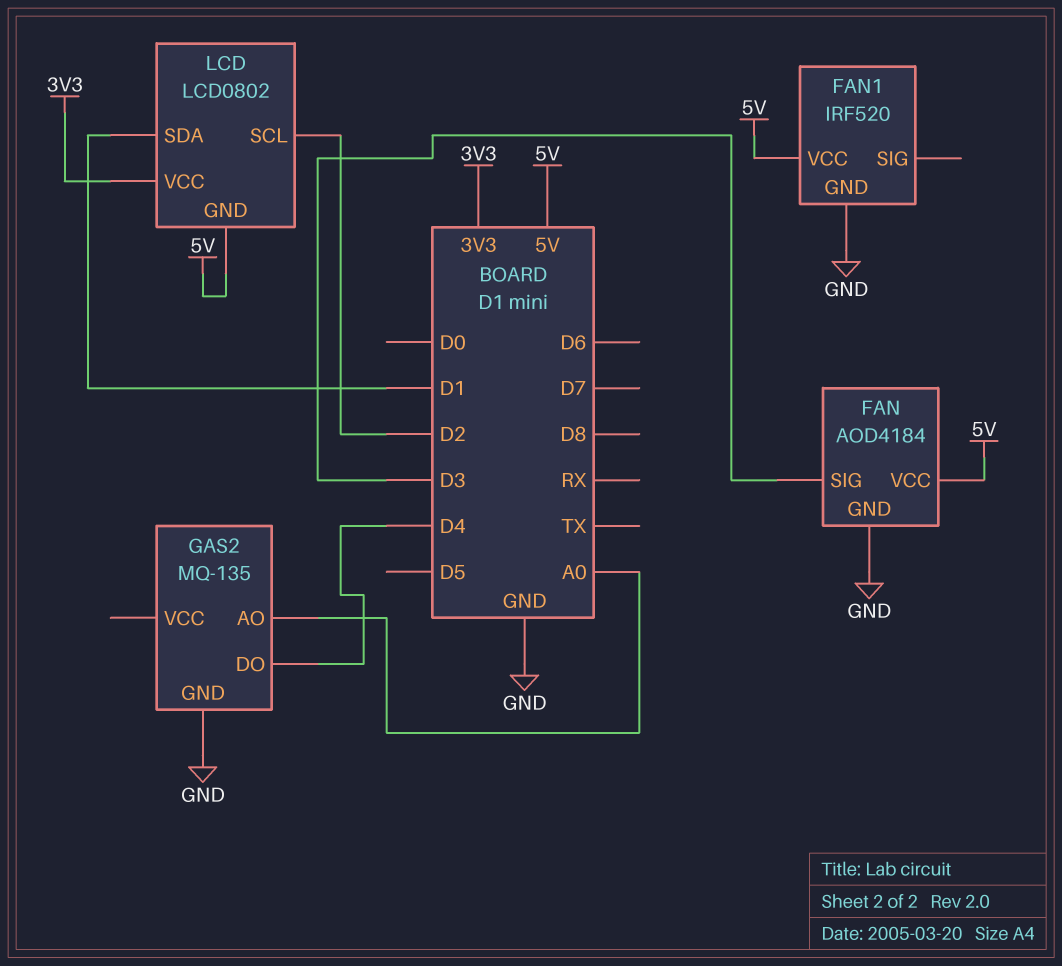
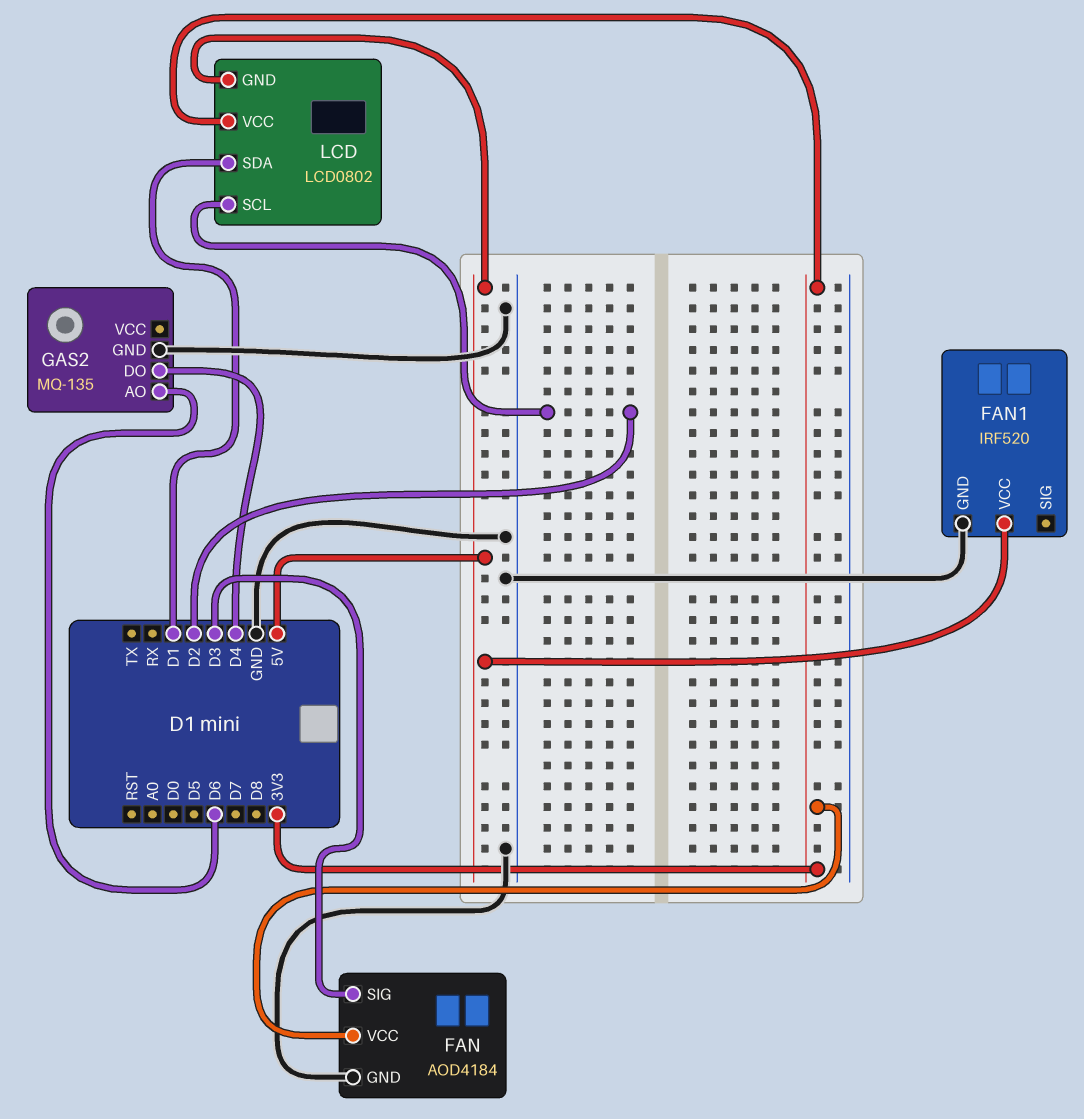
FAN pin VCC: 5V -> 3V3
GAS2 pin AO: A0 -> D6

